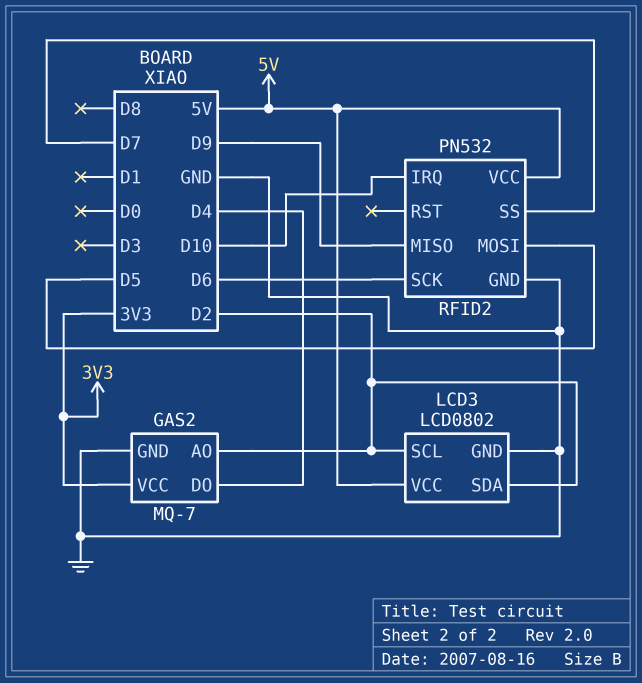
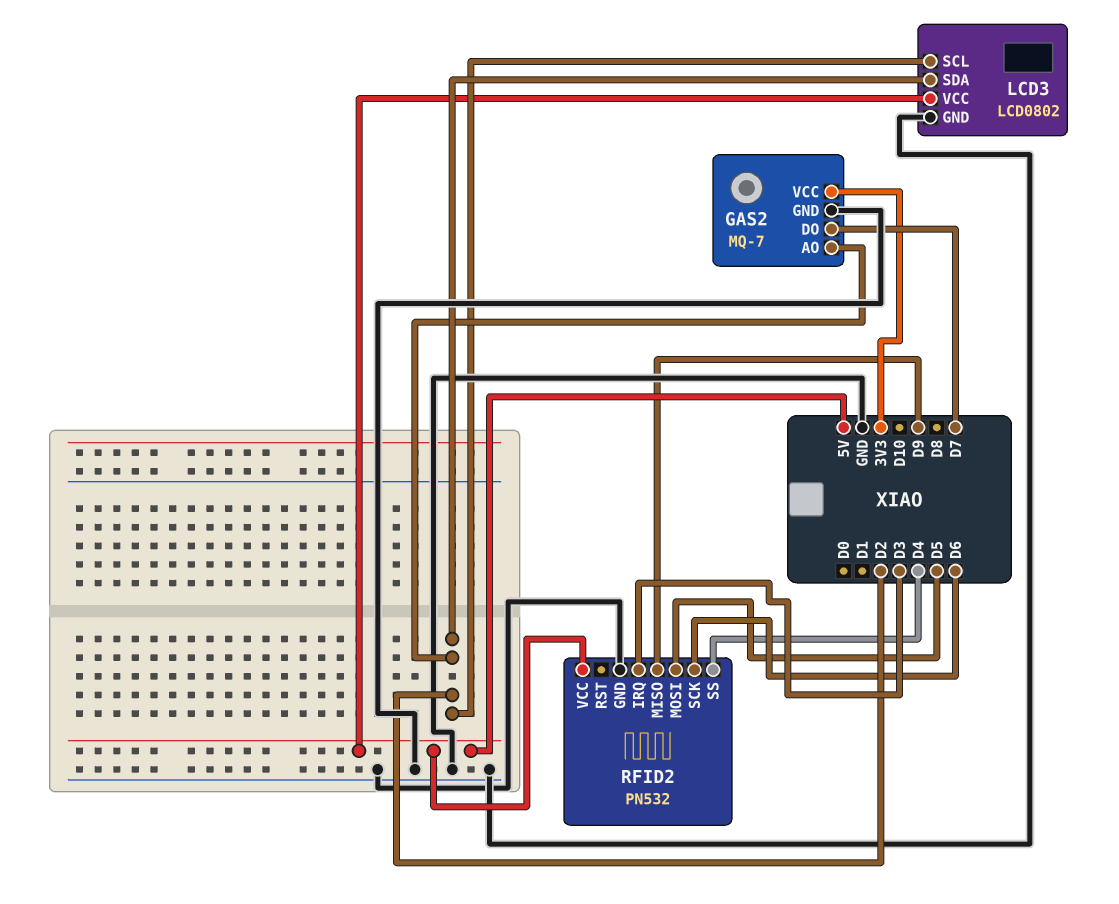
GAS2 pin DO: D4 -> D7
RFID2 pin IRQ: D10 -> D3
RFID2 pin SS: D7 -> D4

